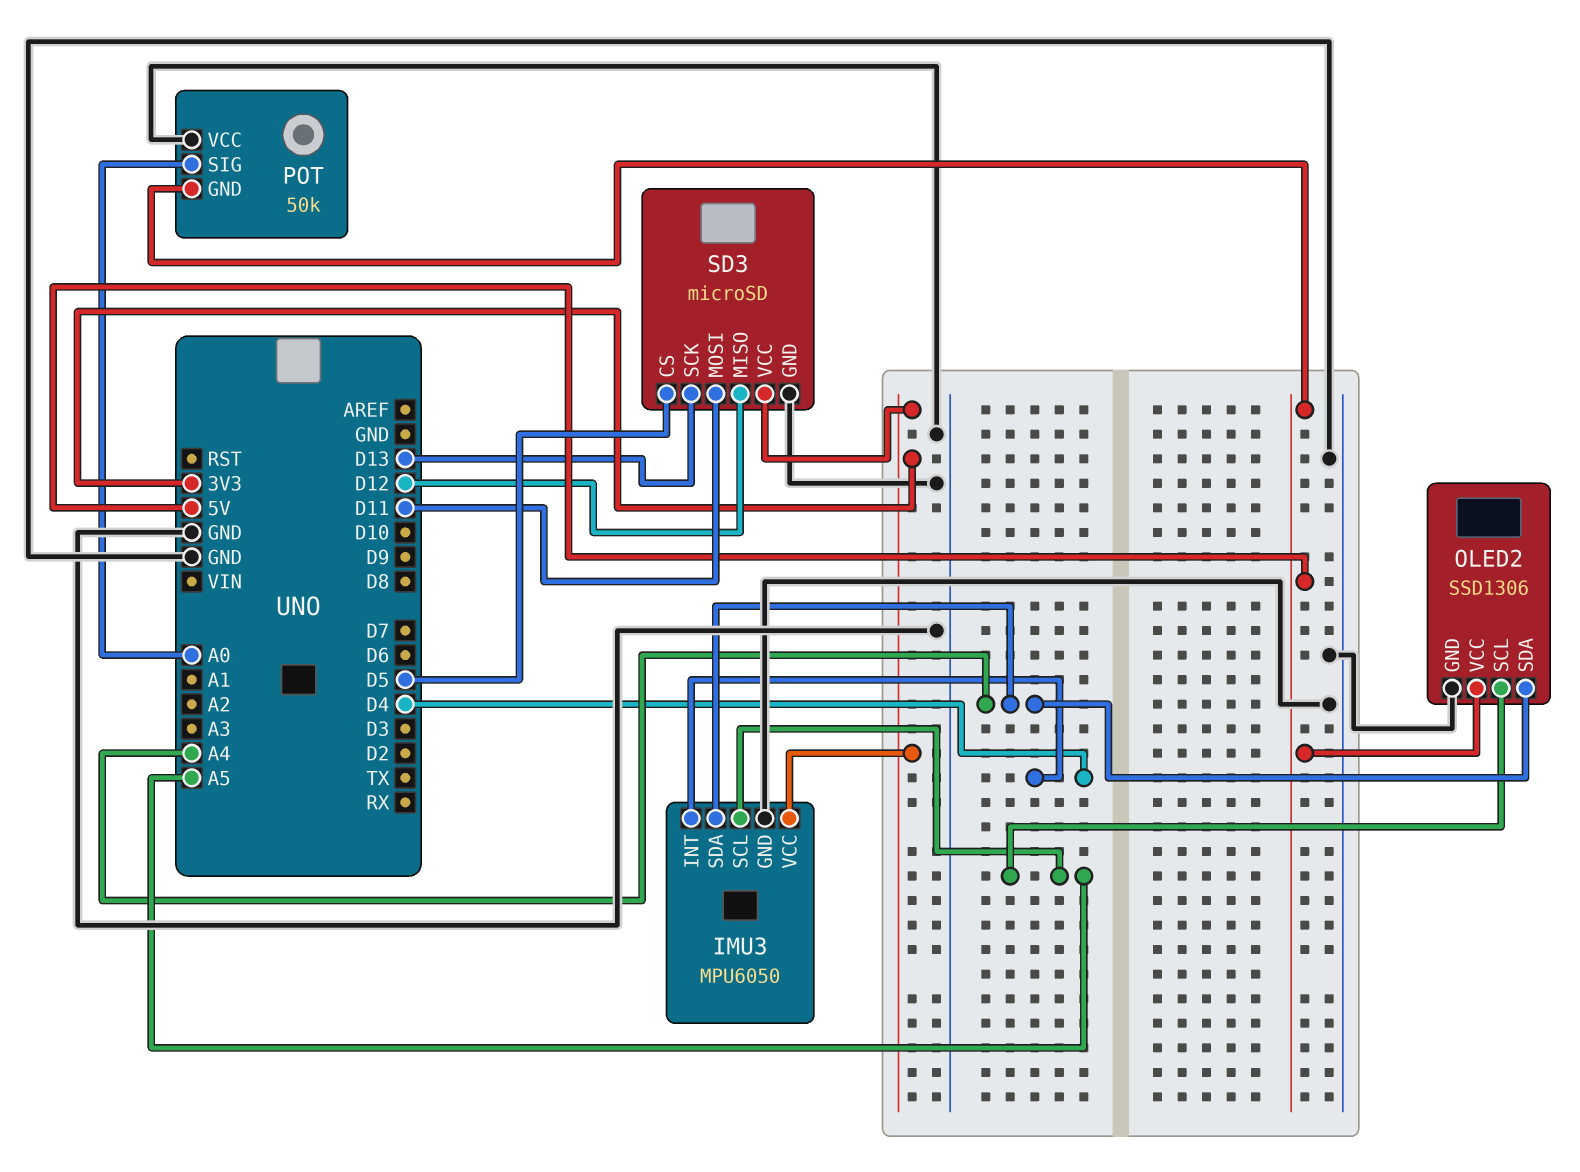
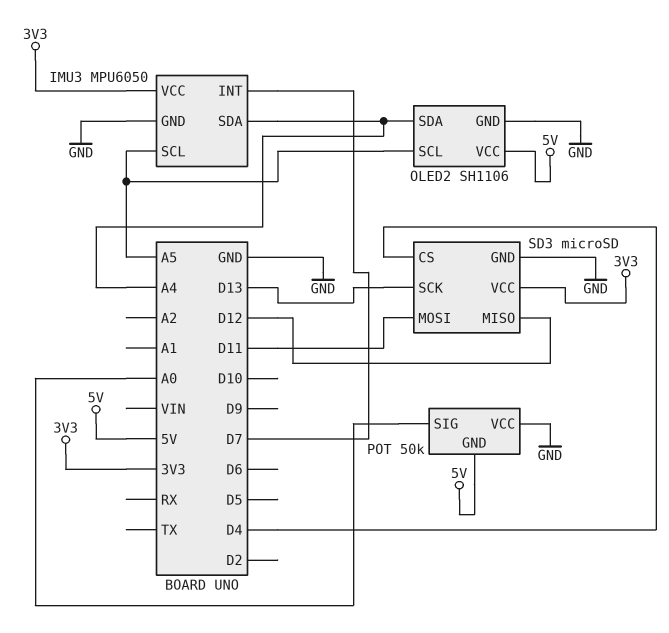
IMU3 pin INT: D4 -> D7
OLED2: SSD1306 -> SH1106
SD3 pin CS: D5 -> D4

